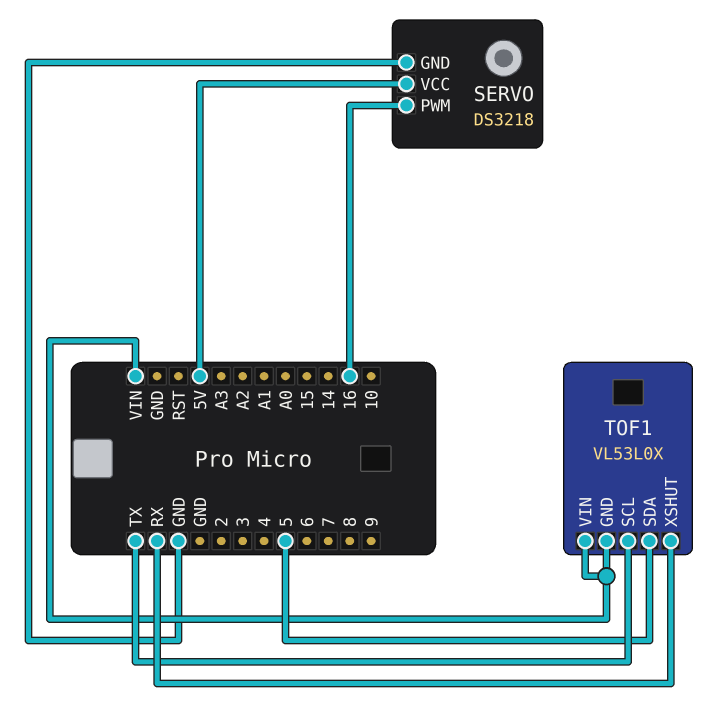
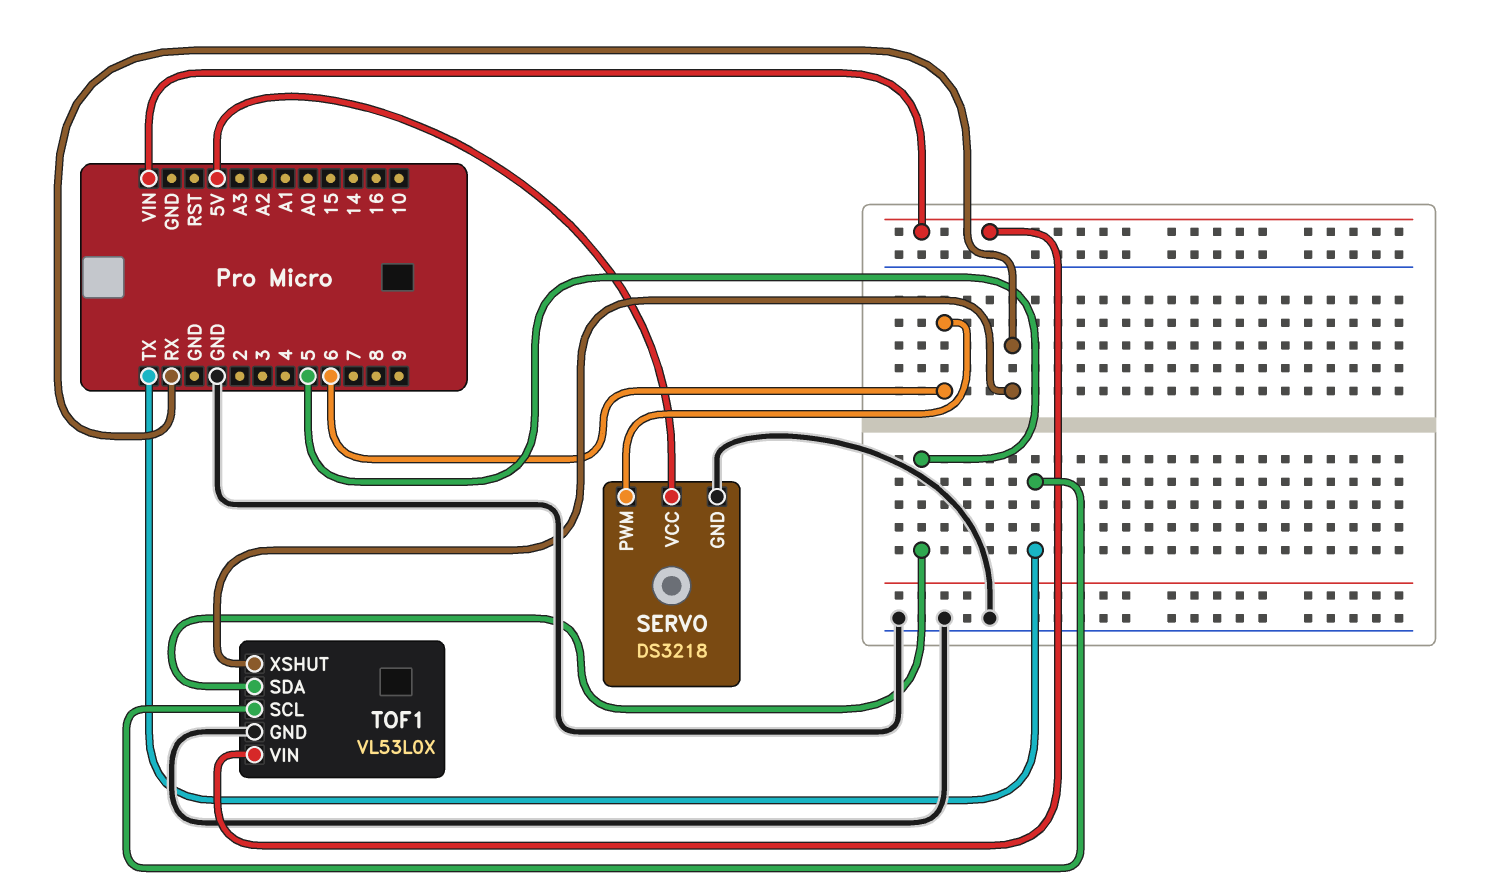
SERVO pin PWM: 16 -> 6
TOF1 pin GND: VIN -> GND

